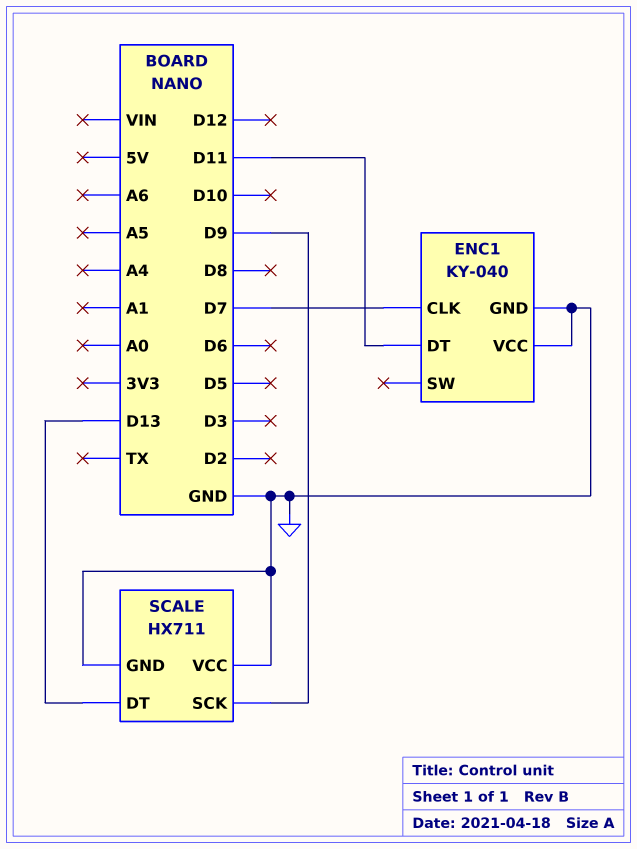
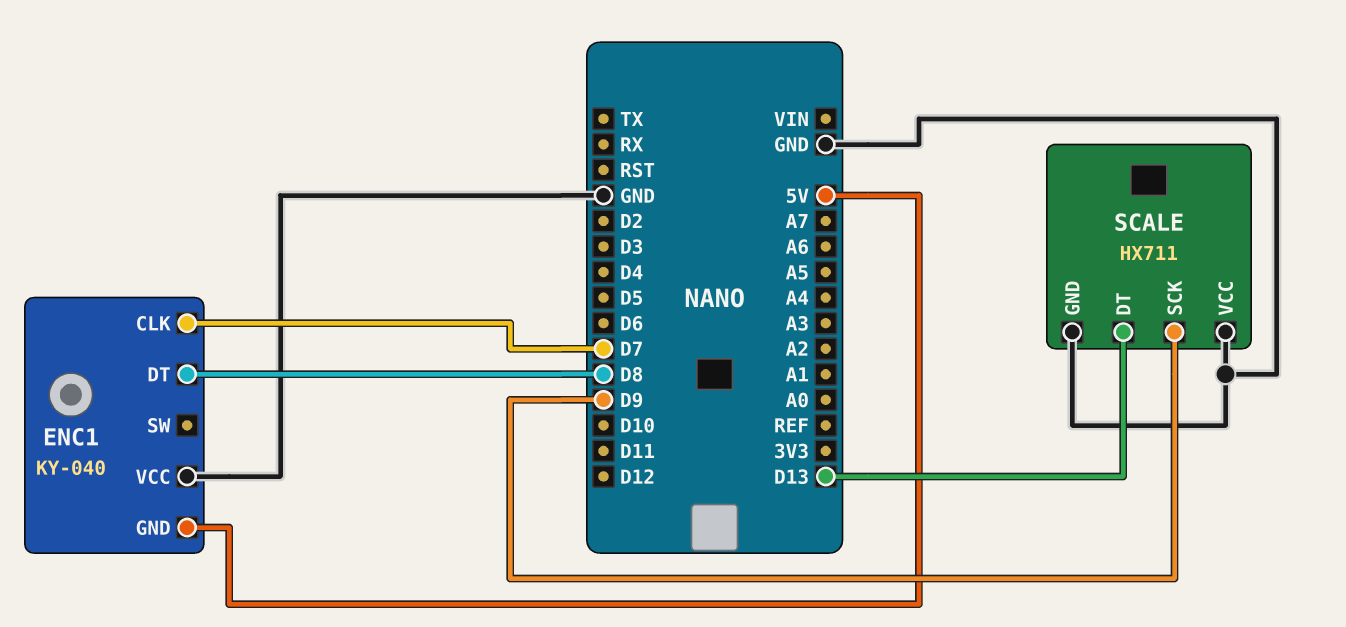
ENC1 pin DT: D11 -> D8
ENC1 pin GND: GND -> 5V

